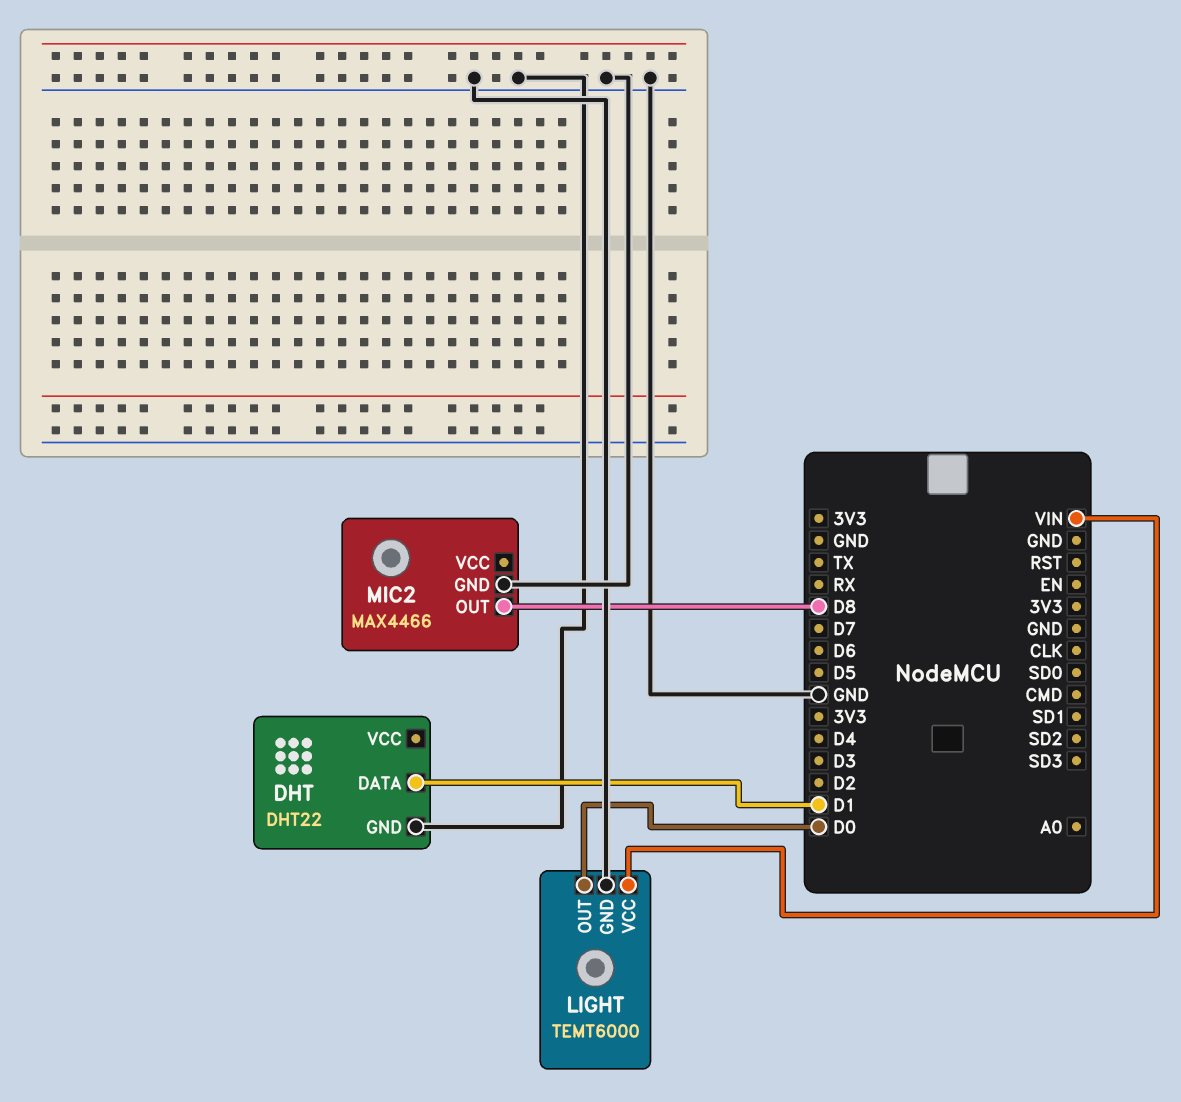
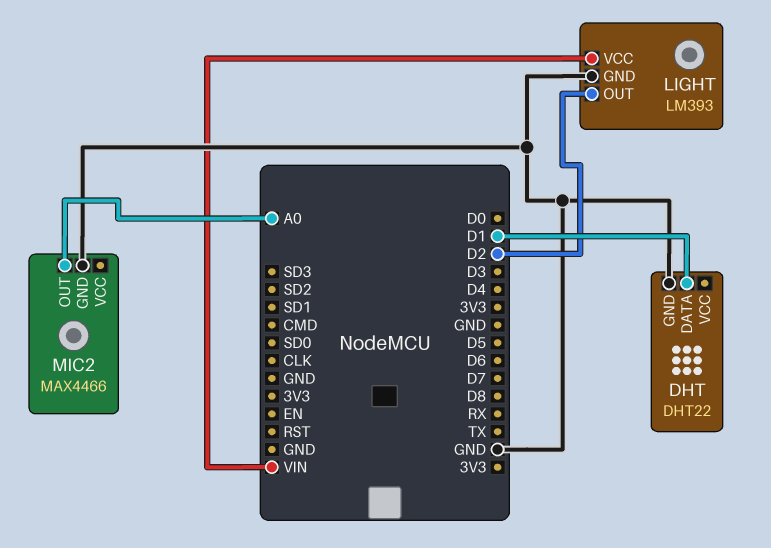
LIGHT: TEMT6000 -> LM393
LIGHT pin OUT: D0 -> D2
MIC2 pin OUT: D8 -> A0

